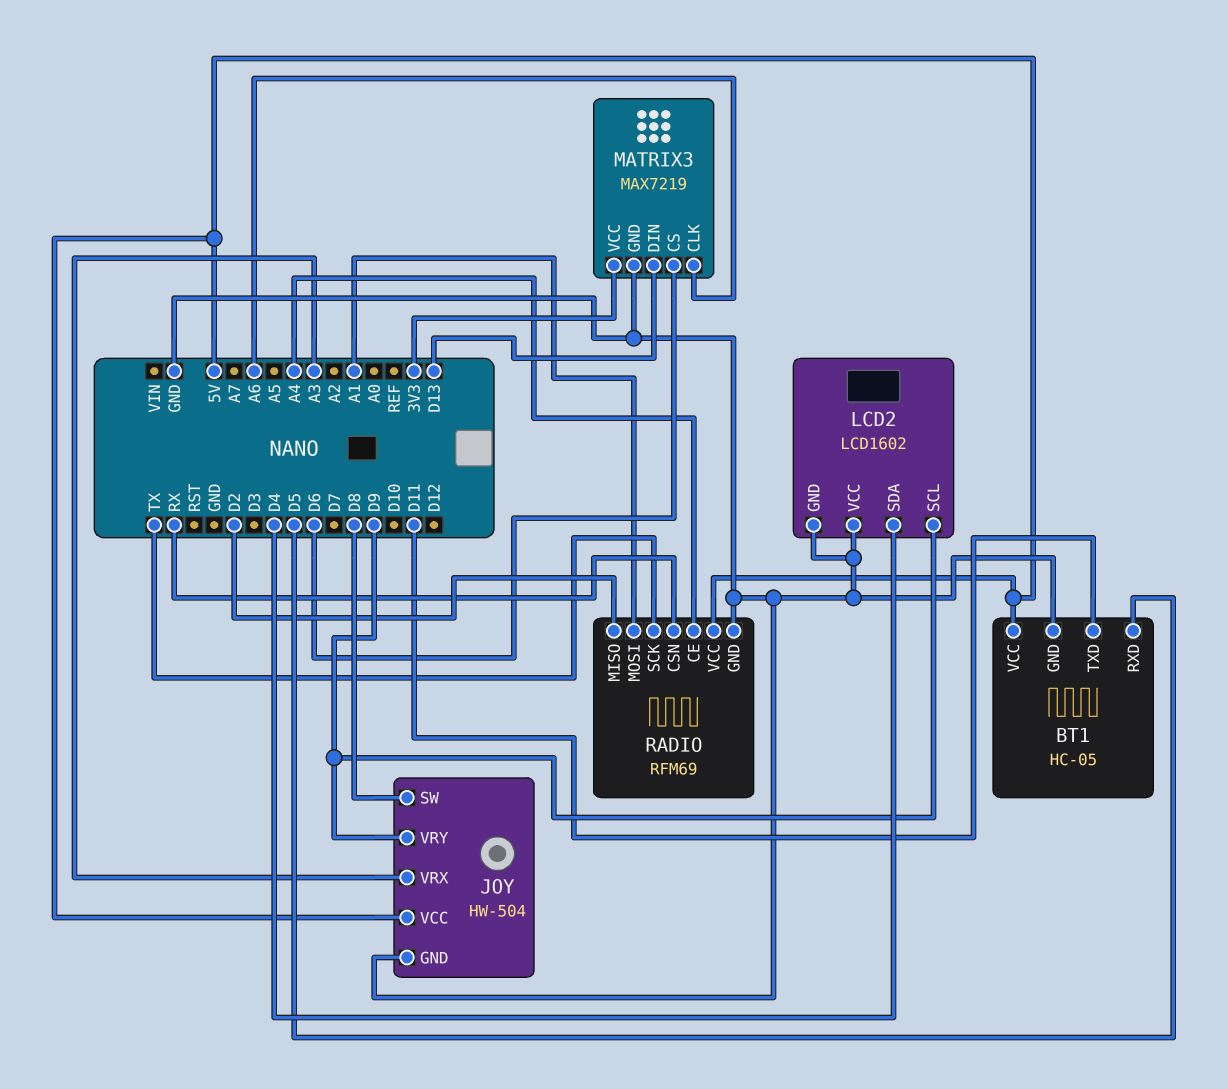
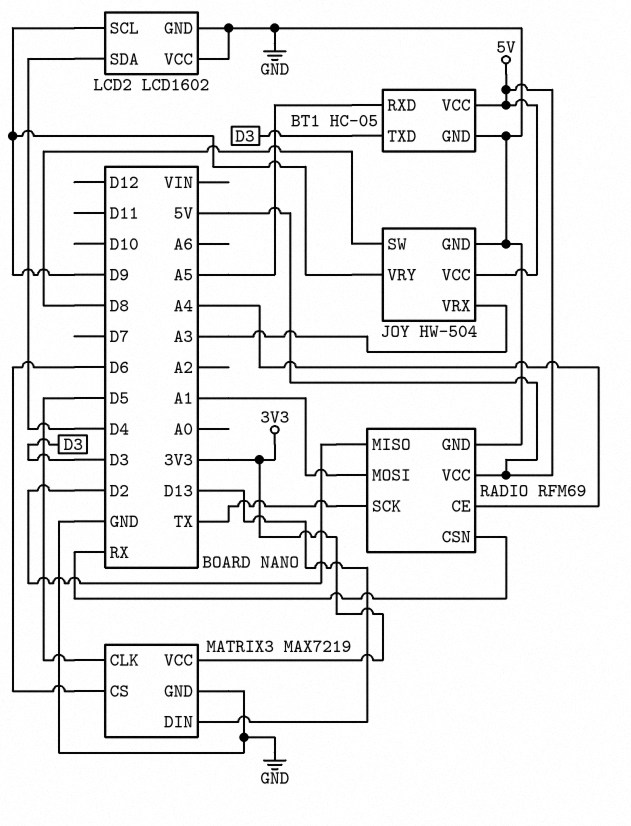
BT1 pin RXD: D5 -> A5
BT1 pin TXD: D11 -> D3
MATRIX3 pin CLK: A6 -> D5

